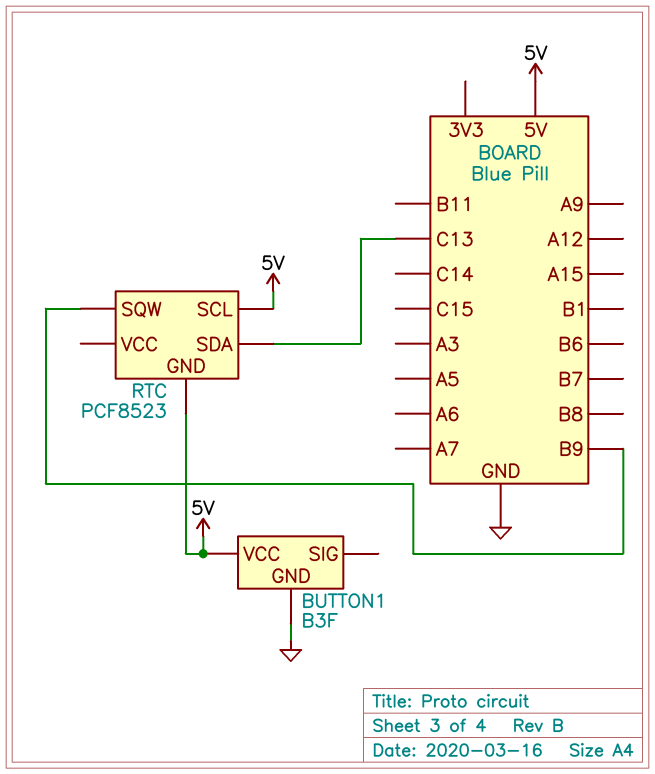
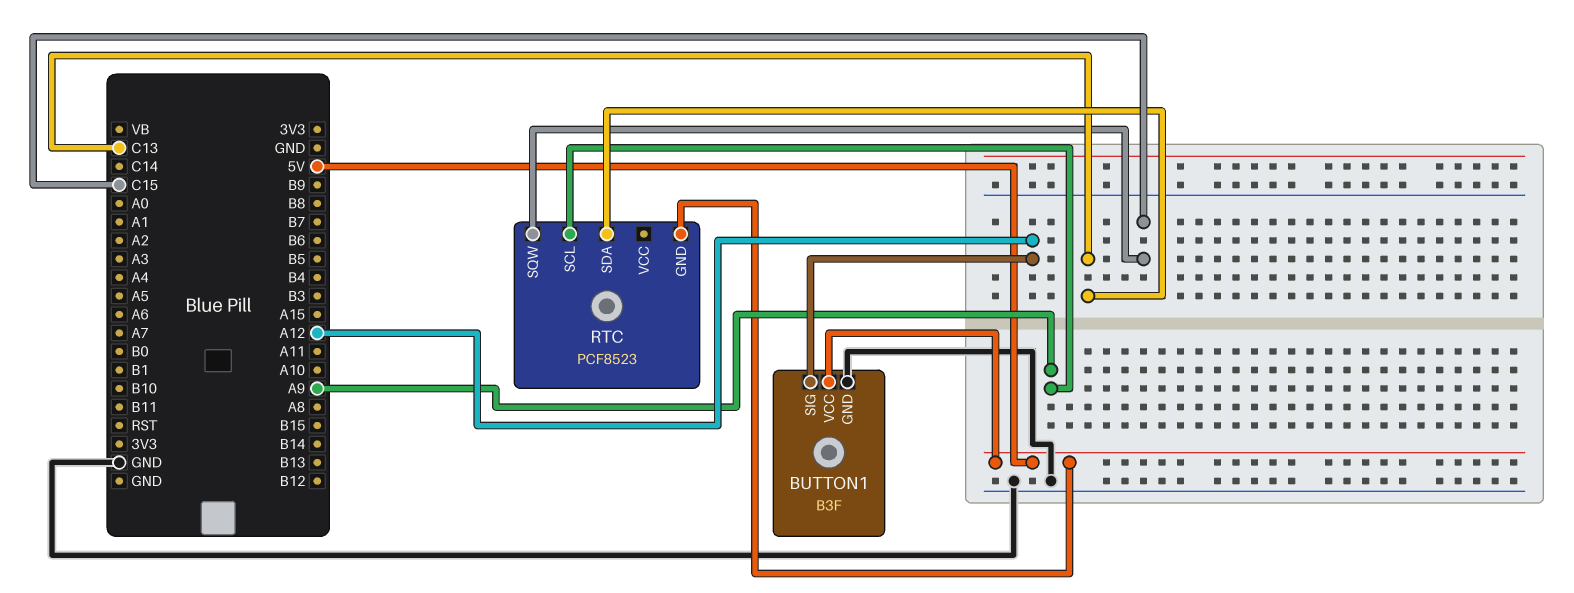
BUTTON1 pin SIG: none -> A12
RTC pin SCL: 5V -> A9
RTC pin SQW: B9 -> C15

